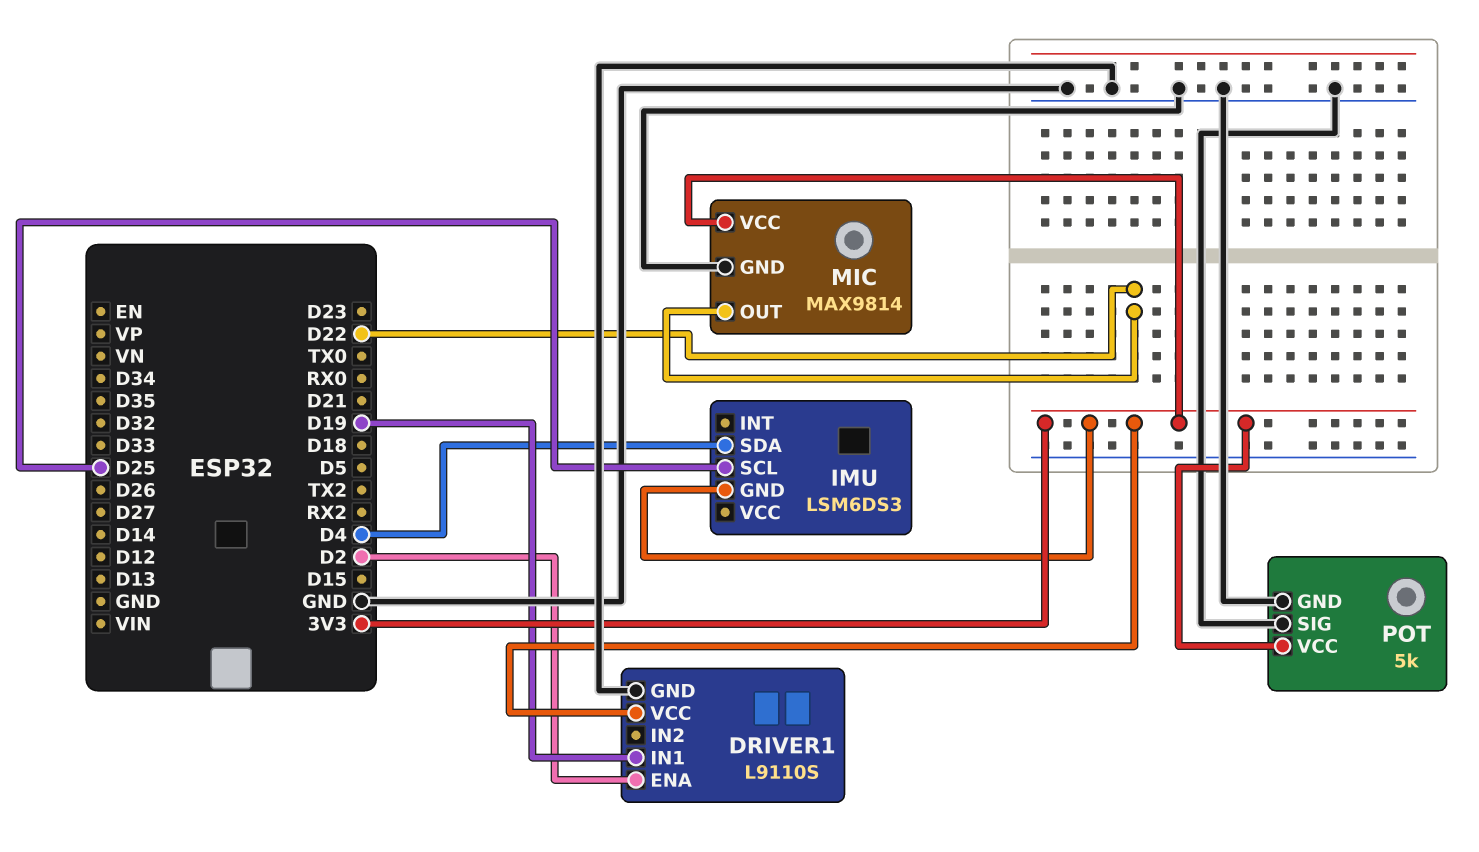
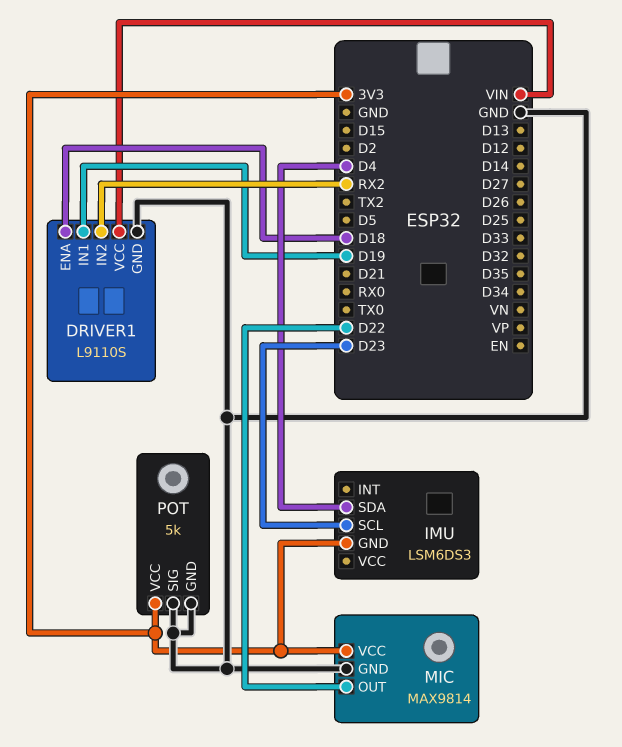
DRIVER1 pin ENA: D2 -> D18
DRIVER1 pin IN2: none -> RX2
DRIVER1 pin VCC: 3V3 -> VIN
IMU pin SCL: D25 -> D23

